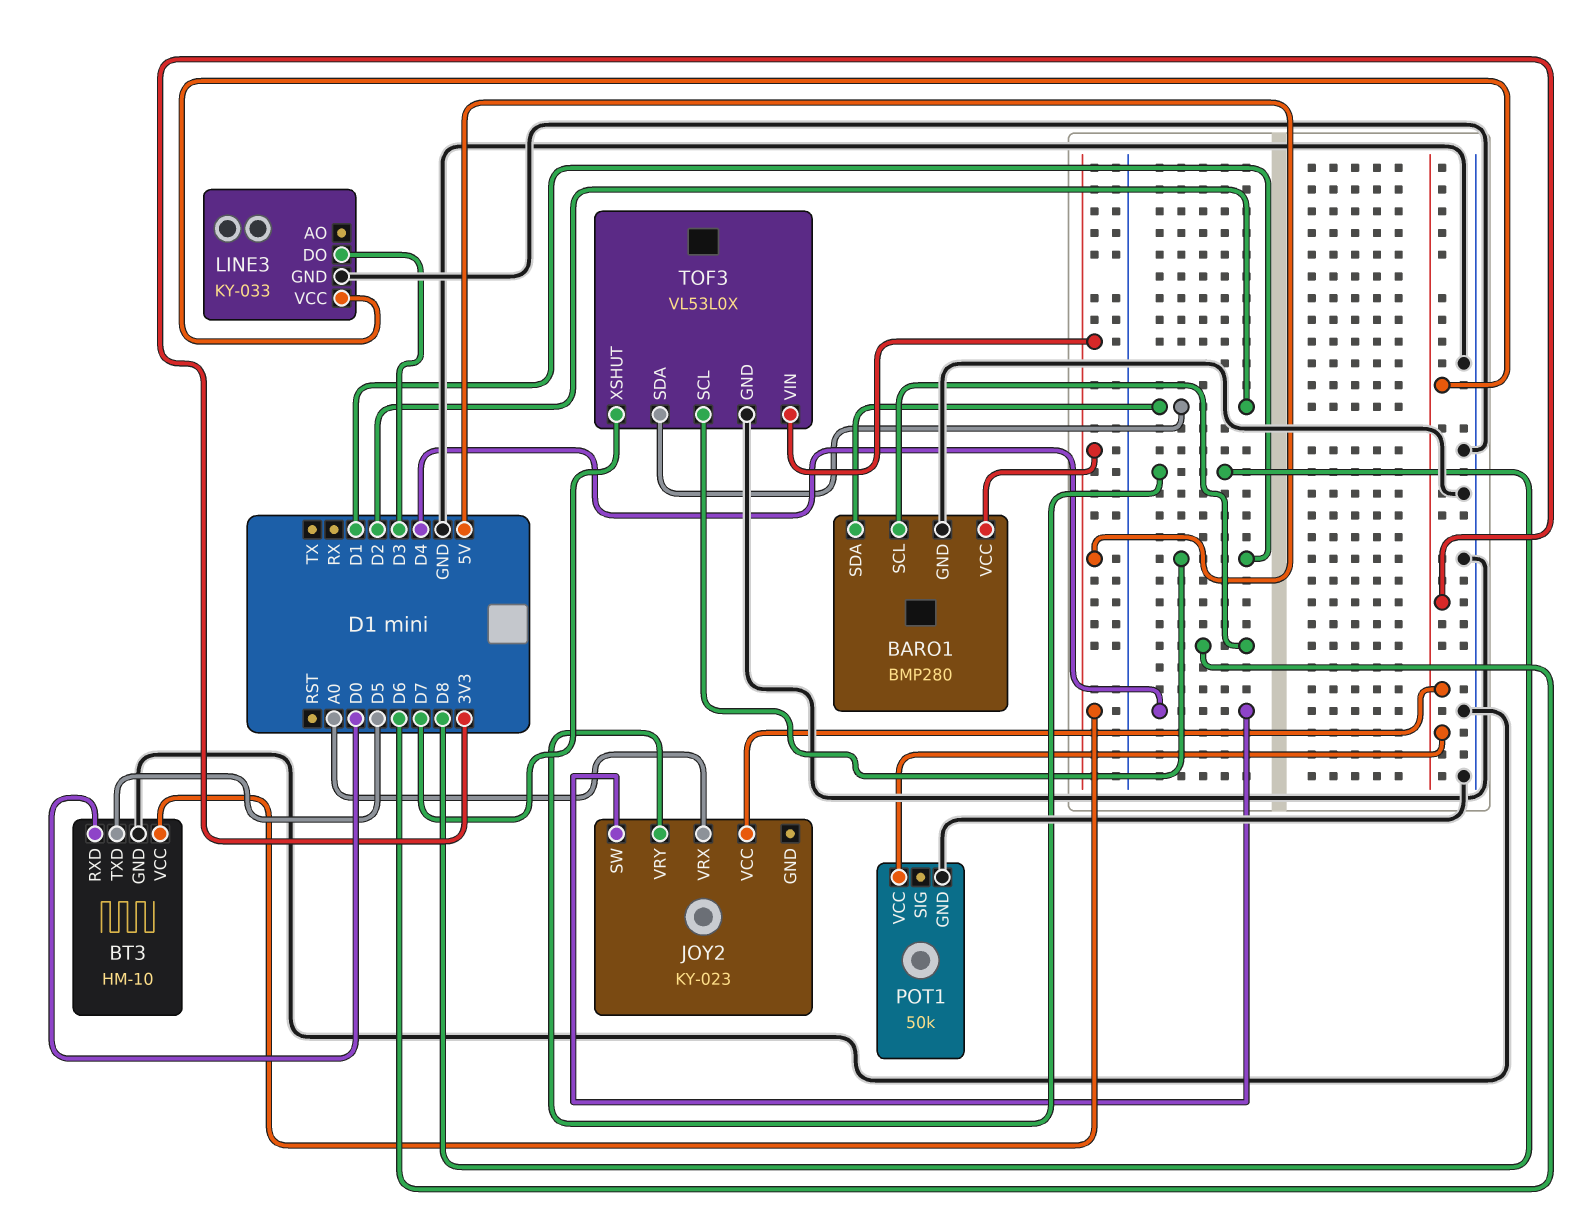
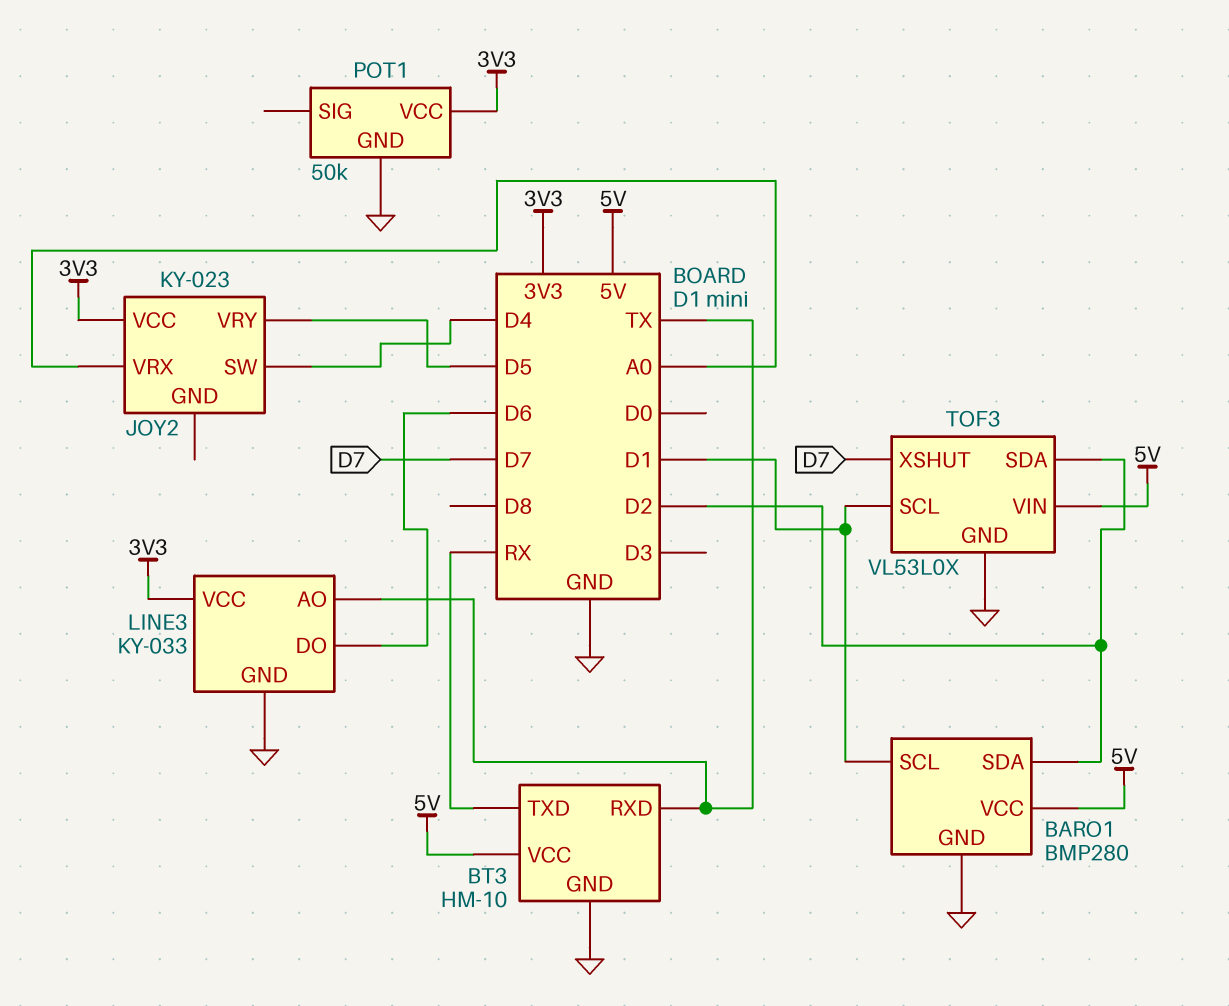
BARO1 pin SCL: D6 -> D1
BT3 pin RXD: D0 -> TX
BT3 pin TXD: D5 -> RX
JOY2 pin VRY: D8 -> D5
LINE3 pin AO: none -> TX
LINE3 pin DO: D3 -> D6

